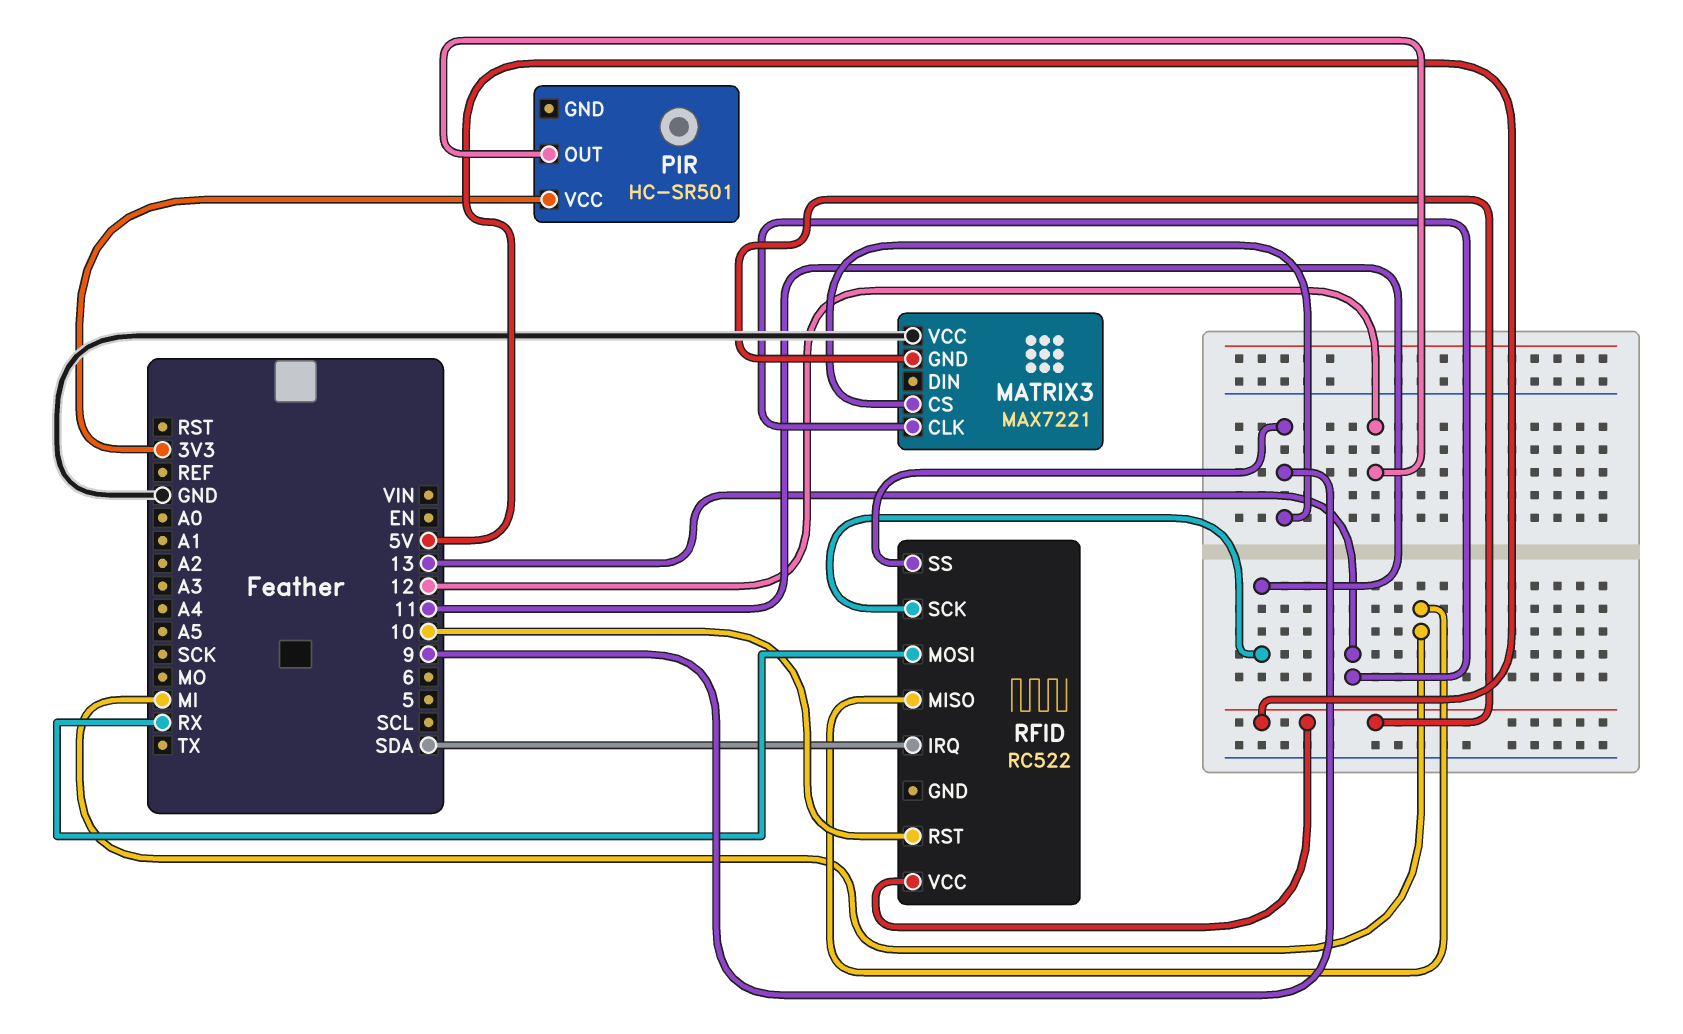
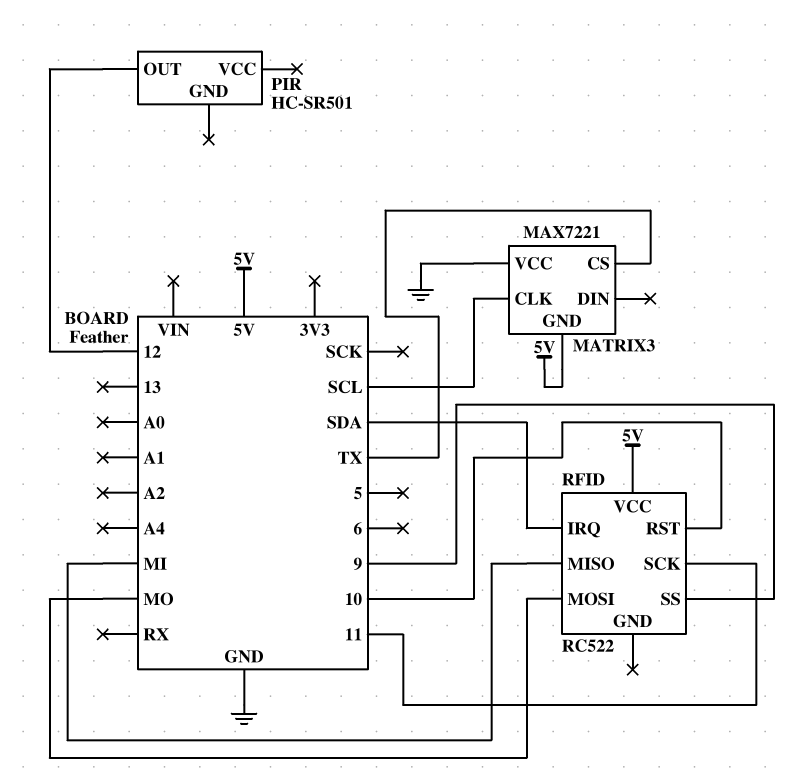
MATRIX3 pin CLK: 13 -> SCL
MATRIX3 pin CS: 9 -> TX
PIR pin VCC: 3V3 -> none
RFID pin MOSI: RX -> MO

